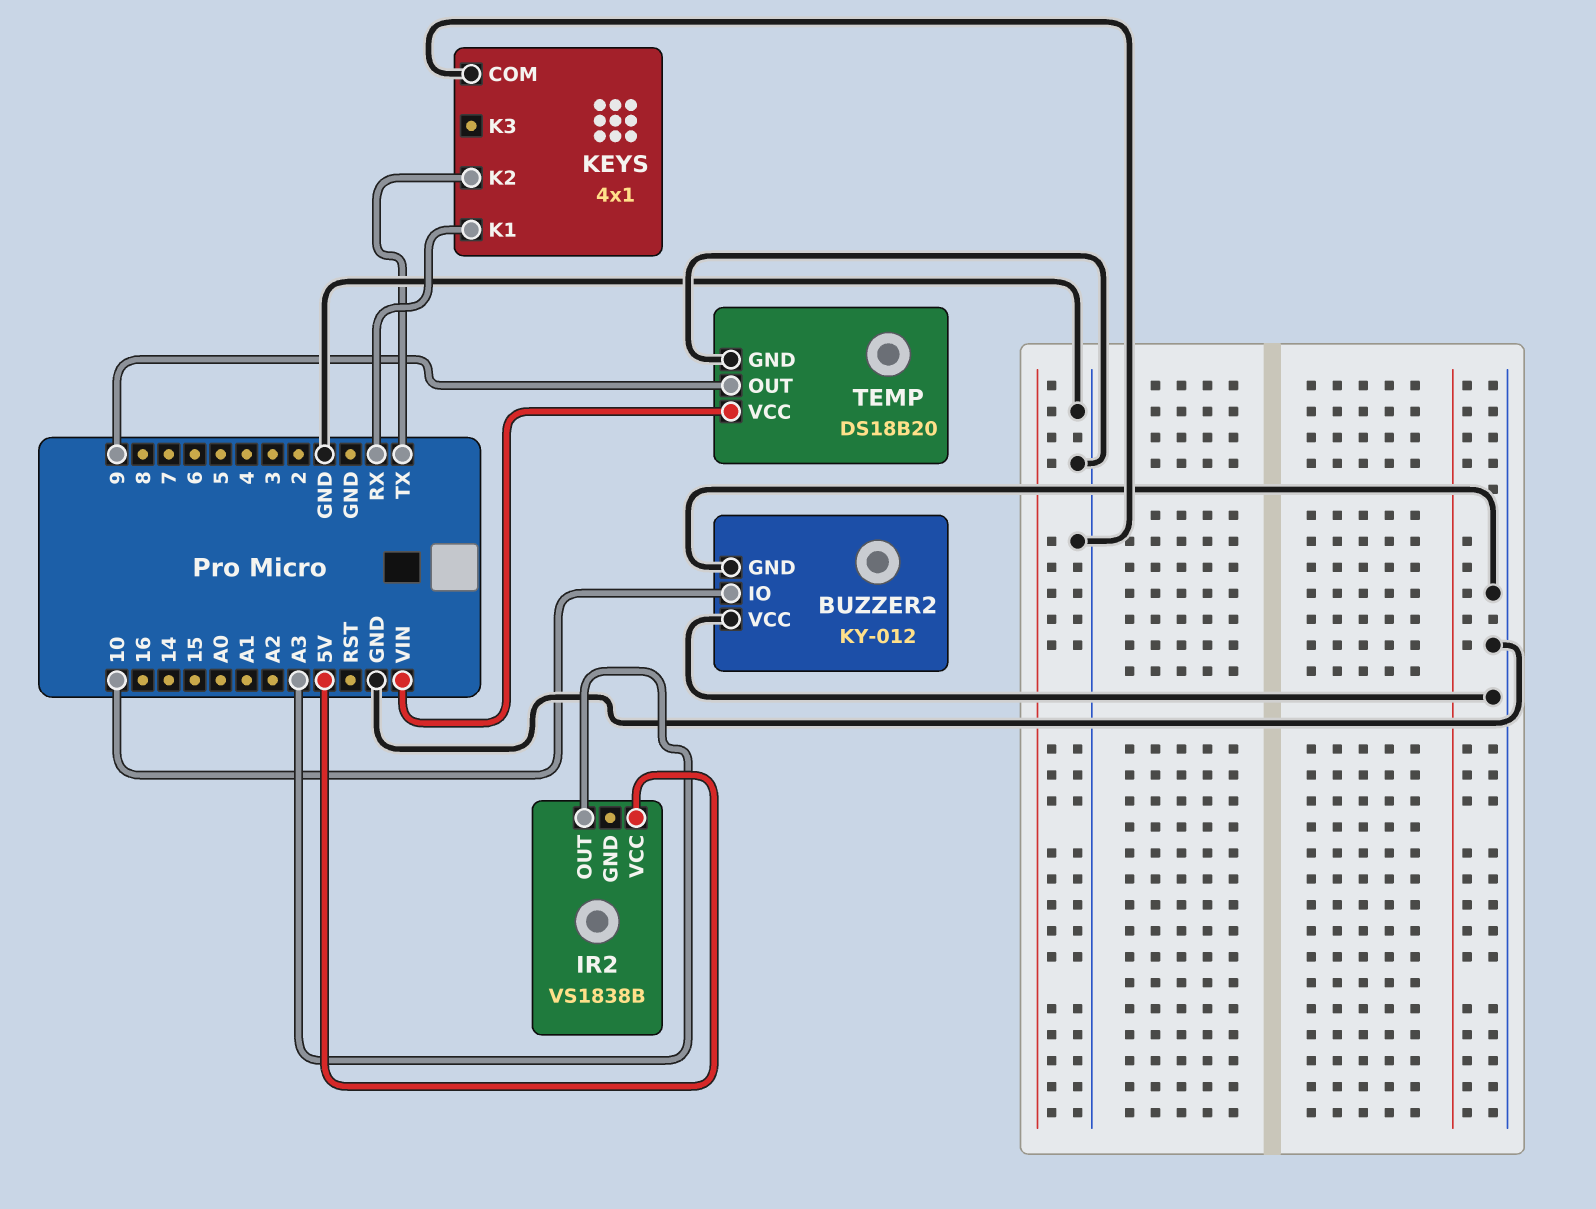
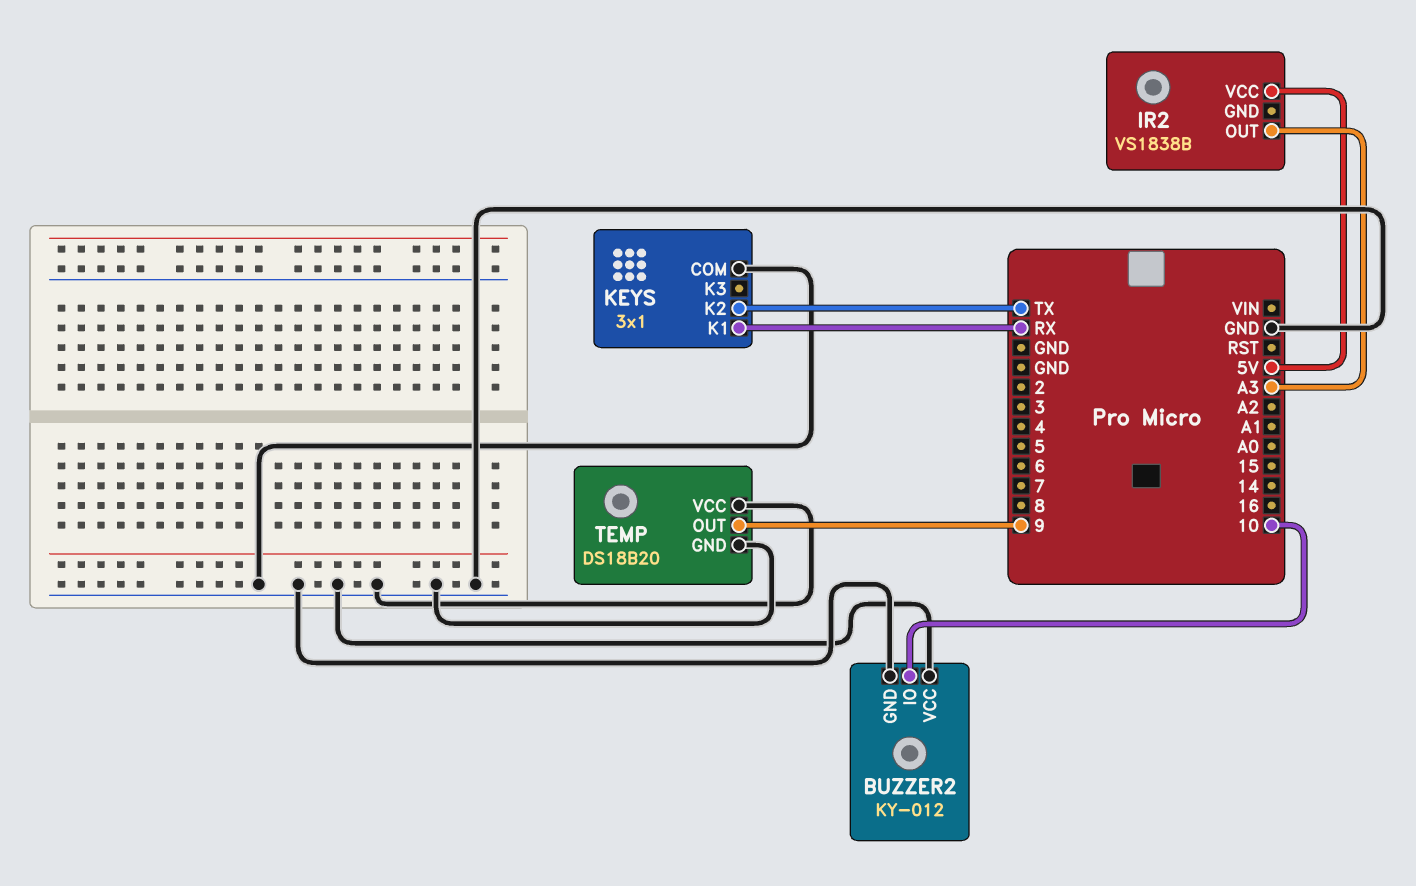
KEYS: 4x1 -> 3x1
TEMP pin VCC: VIN -> GND

